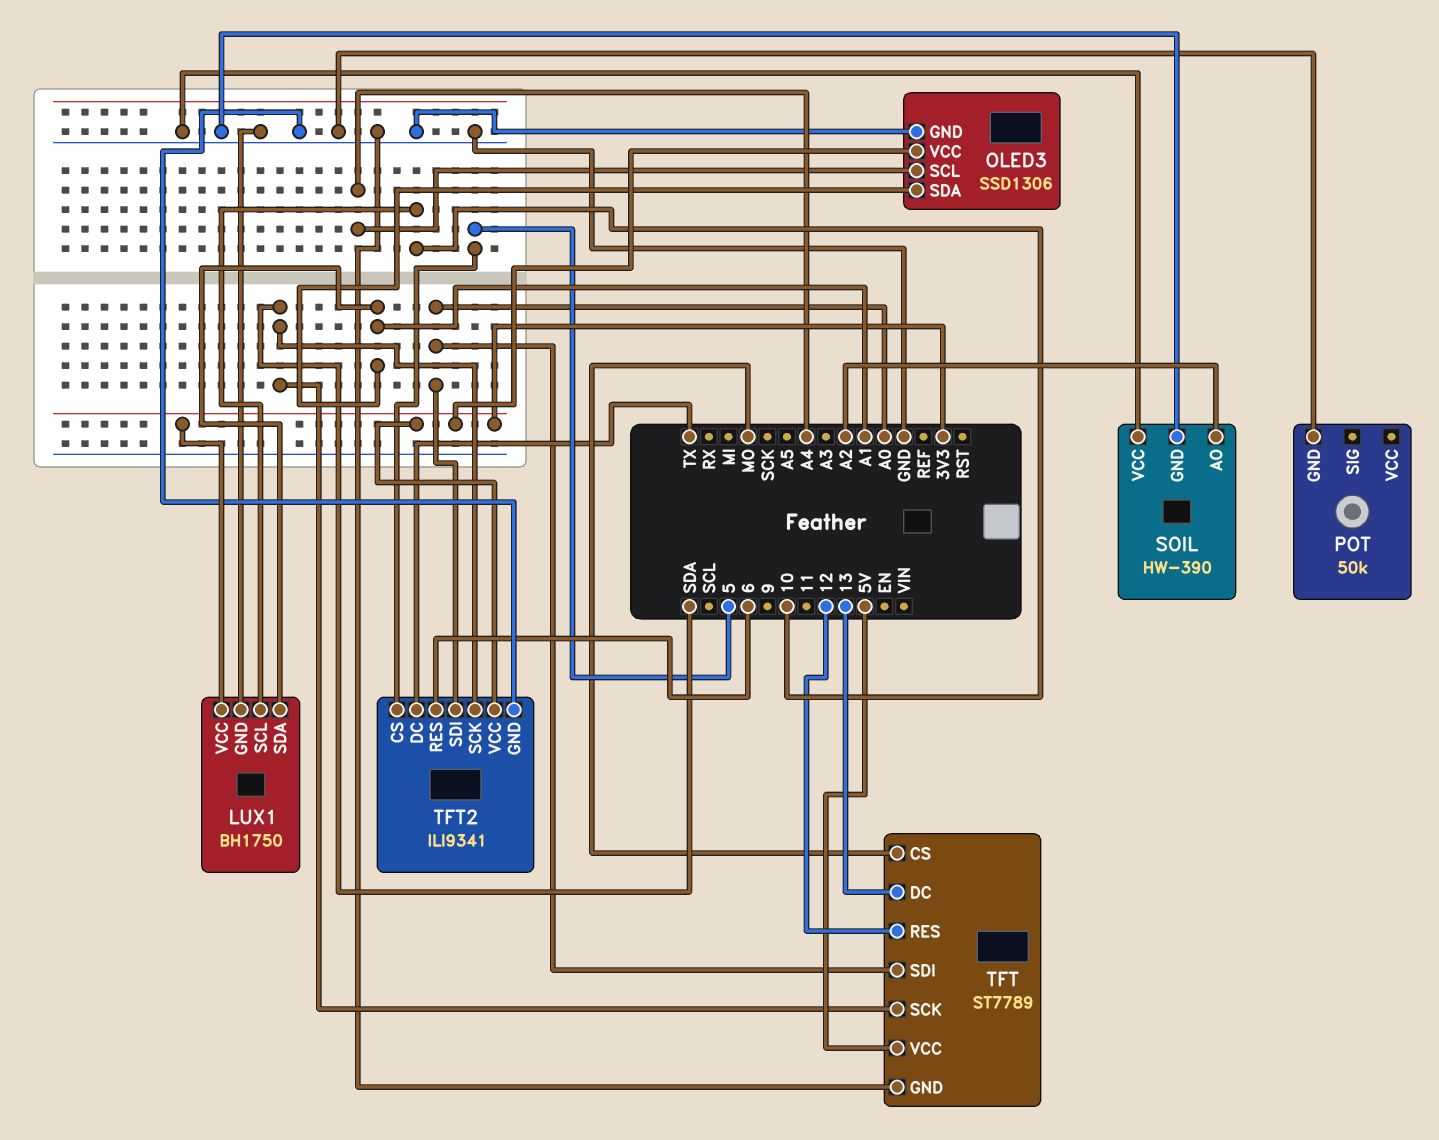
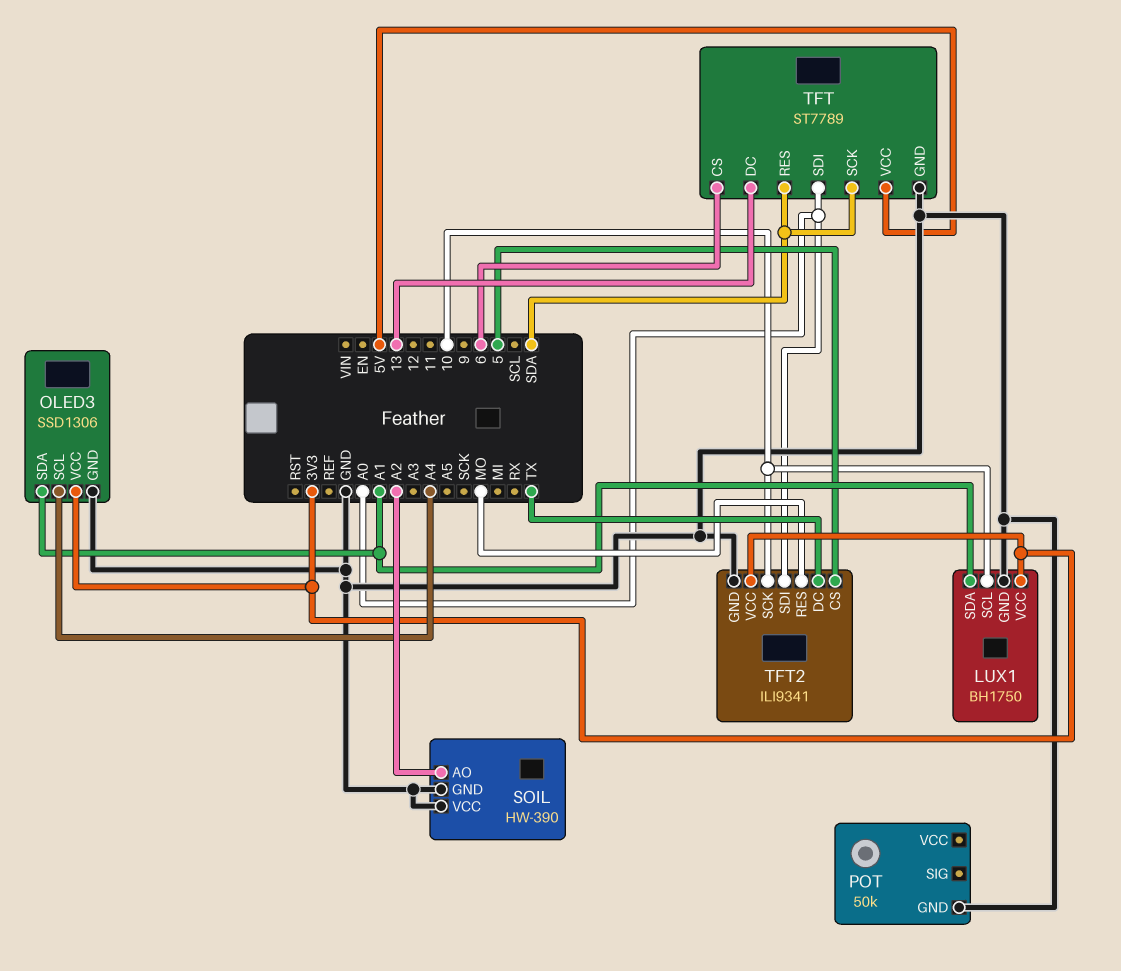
TFT pin CS: MO -> 6
TFT pin RES: 12 -> SDA
TFT2 pin RES: 6 -> MO
TFT2 pin SCK: SDA -> 10

